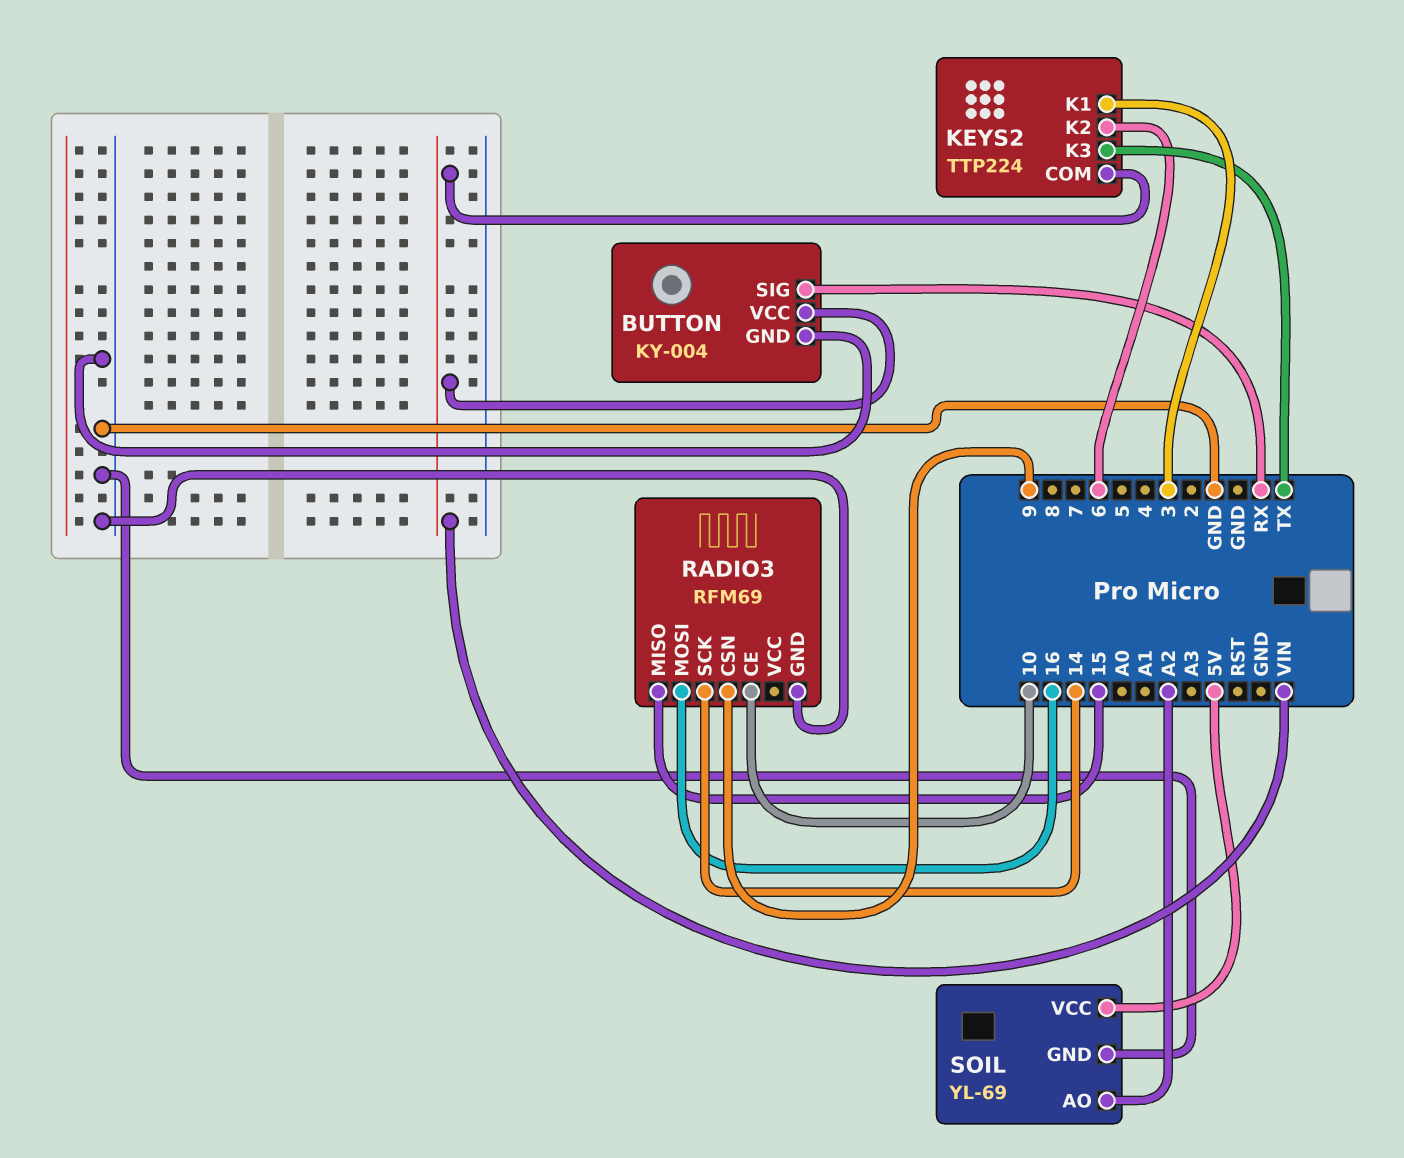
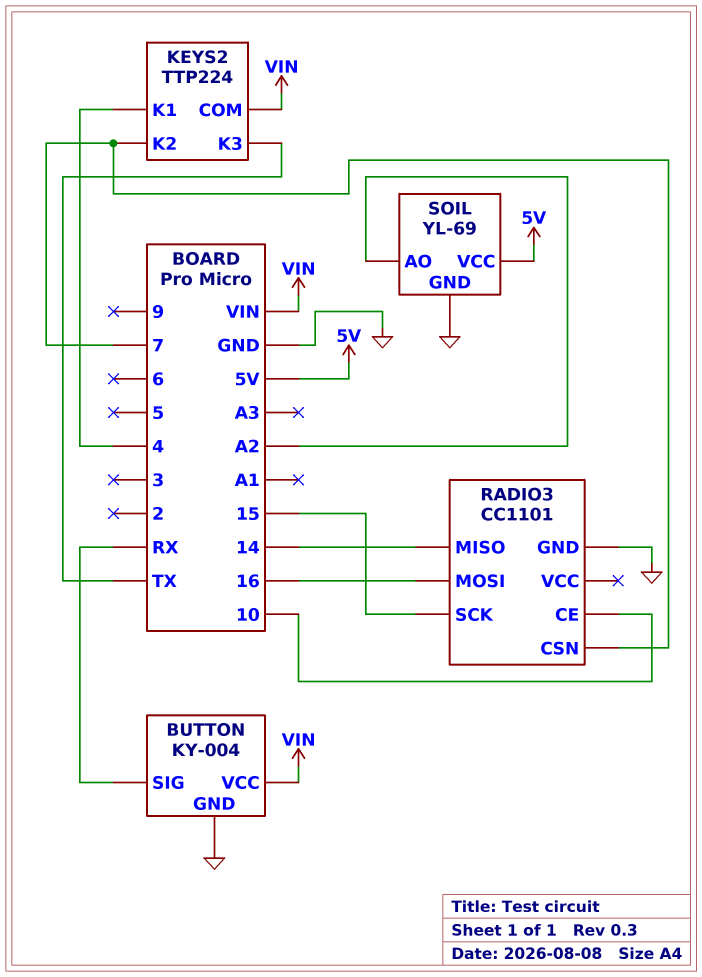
KEYS2 pin K1: 3 -> 4
KEYS2 pin K2: 6 -> 7
RADIO3: RFM69 -> CC1101
RADIO3 pin CSN: 9 -> 7
RADIO3 pin MISO: 15 -> 14
RADIO3 pin SCK: 14 -> 15

